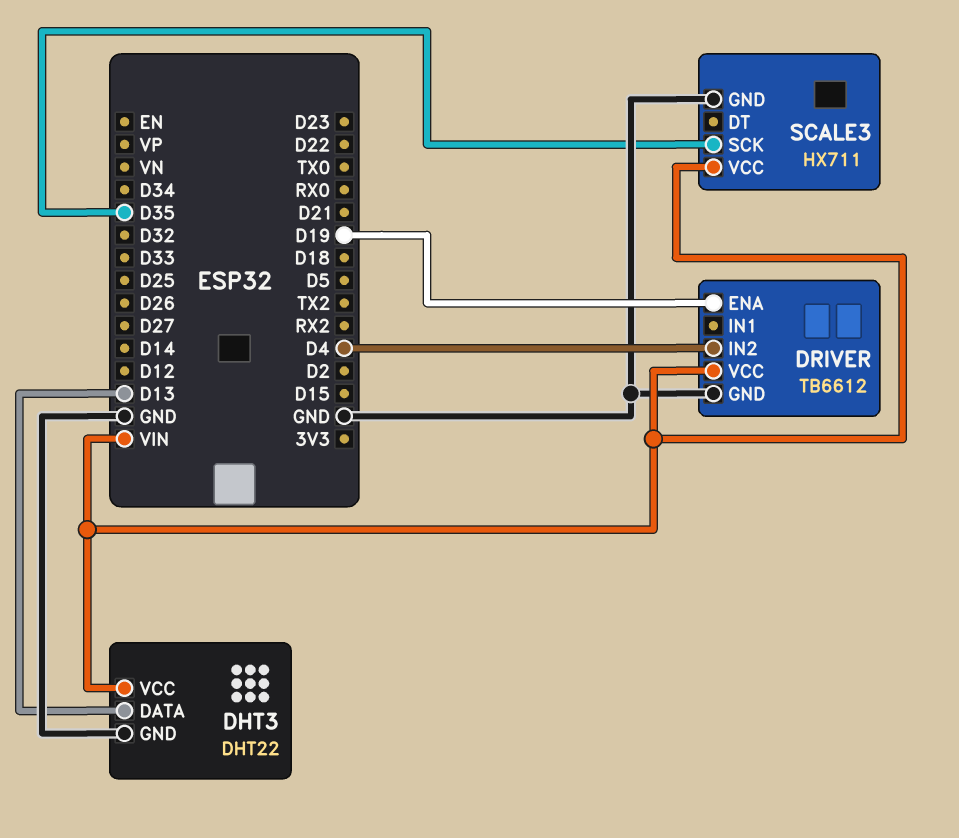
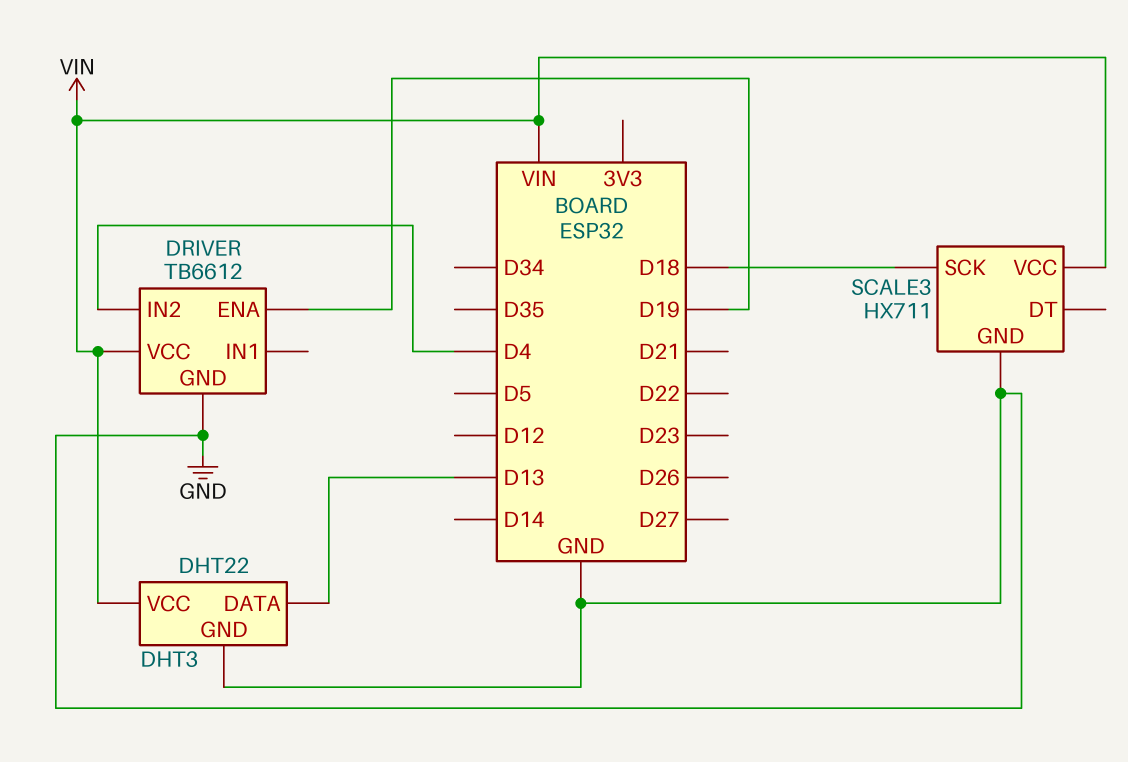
SCALE3 pin SCK: D35 -> D18

